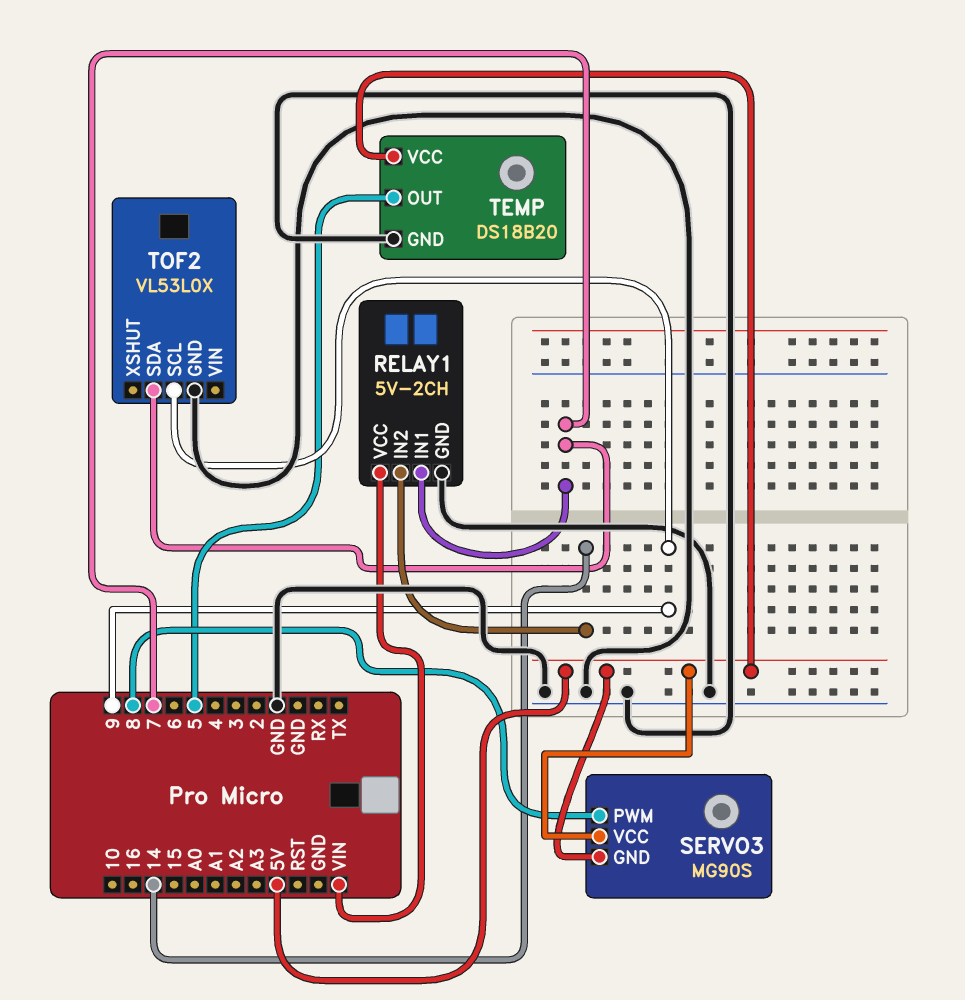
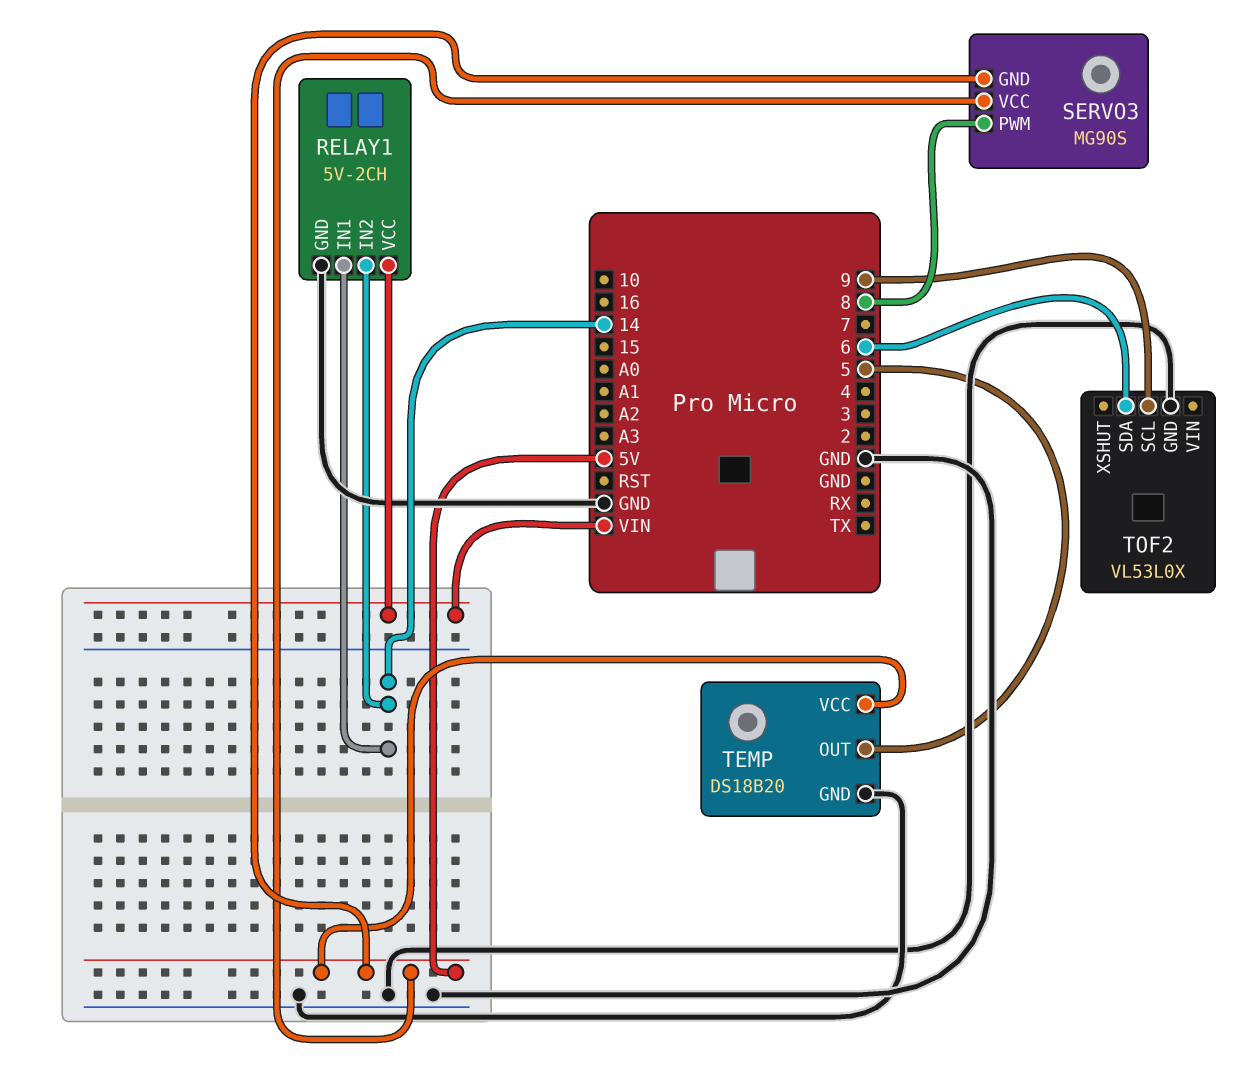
RELAY1 pin IN1: 7 -> 14
TOF2 pin SDA: 7 -> 6

